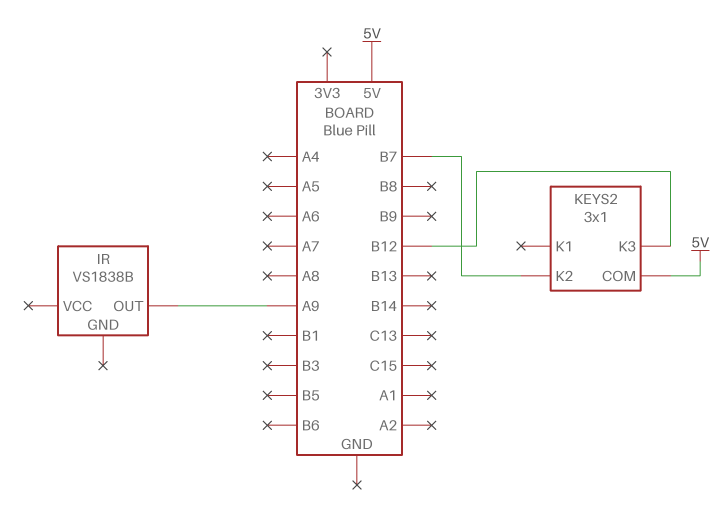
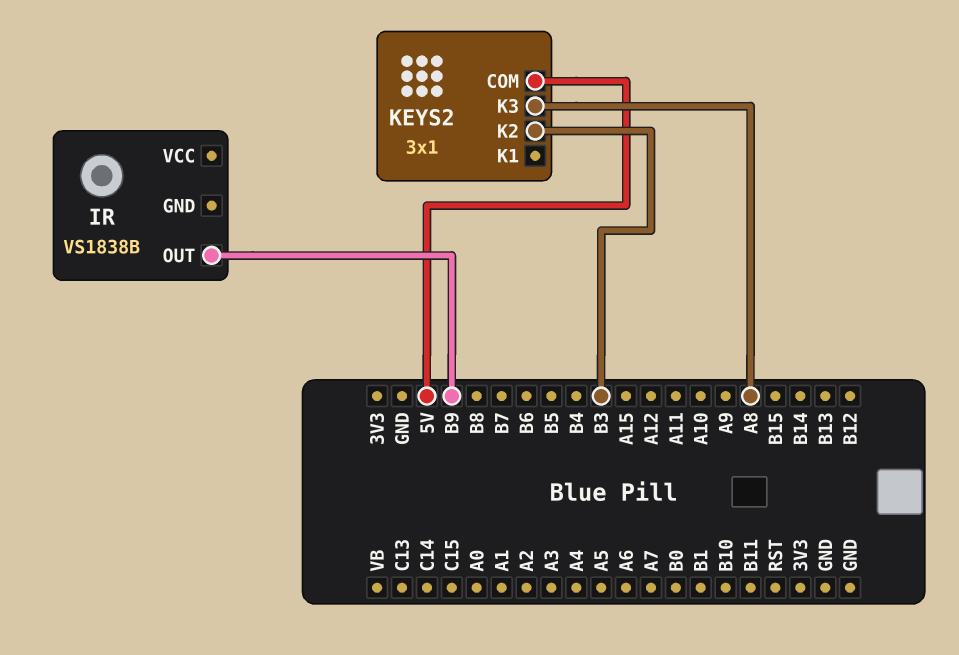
IR pin OUT: A9 -> B9
KEYS2 pin K2: B7 -> B3
KEYS2 pin K3: B12 -> A8

